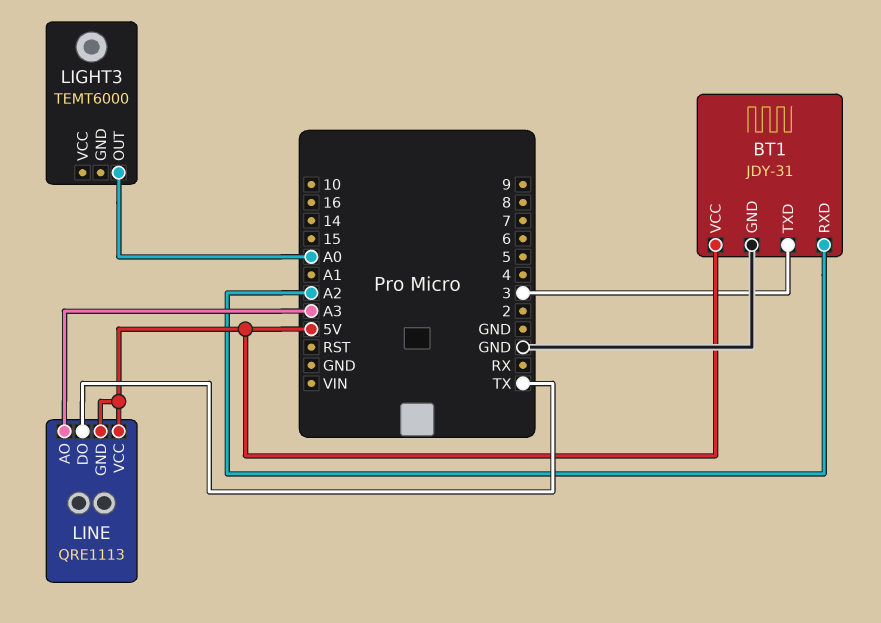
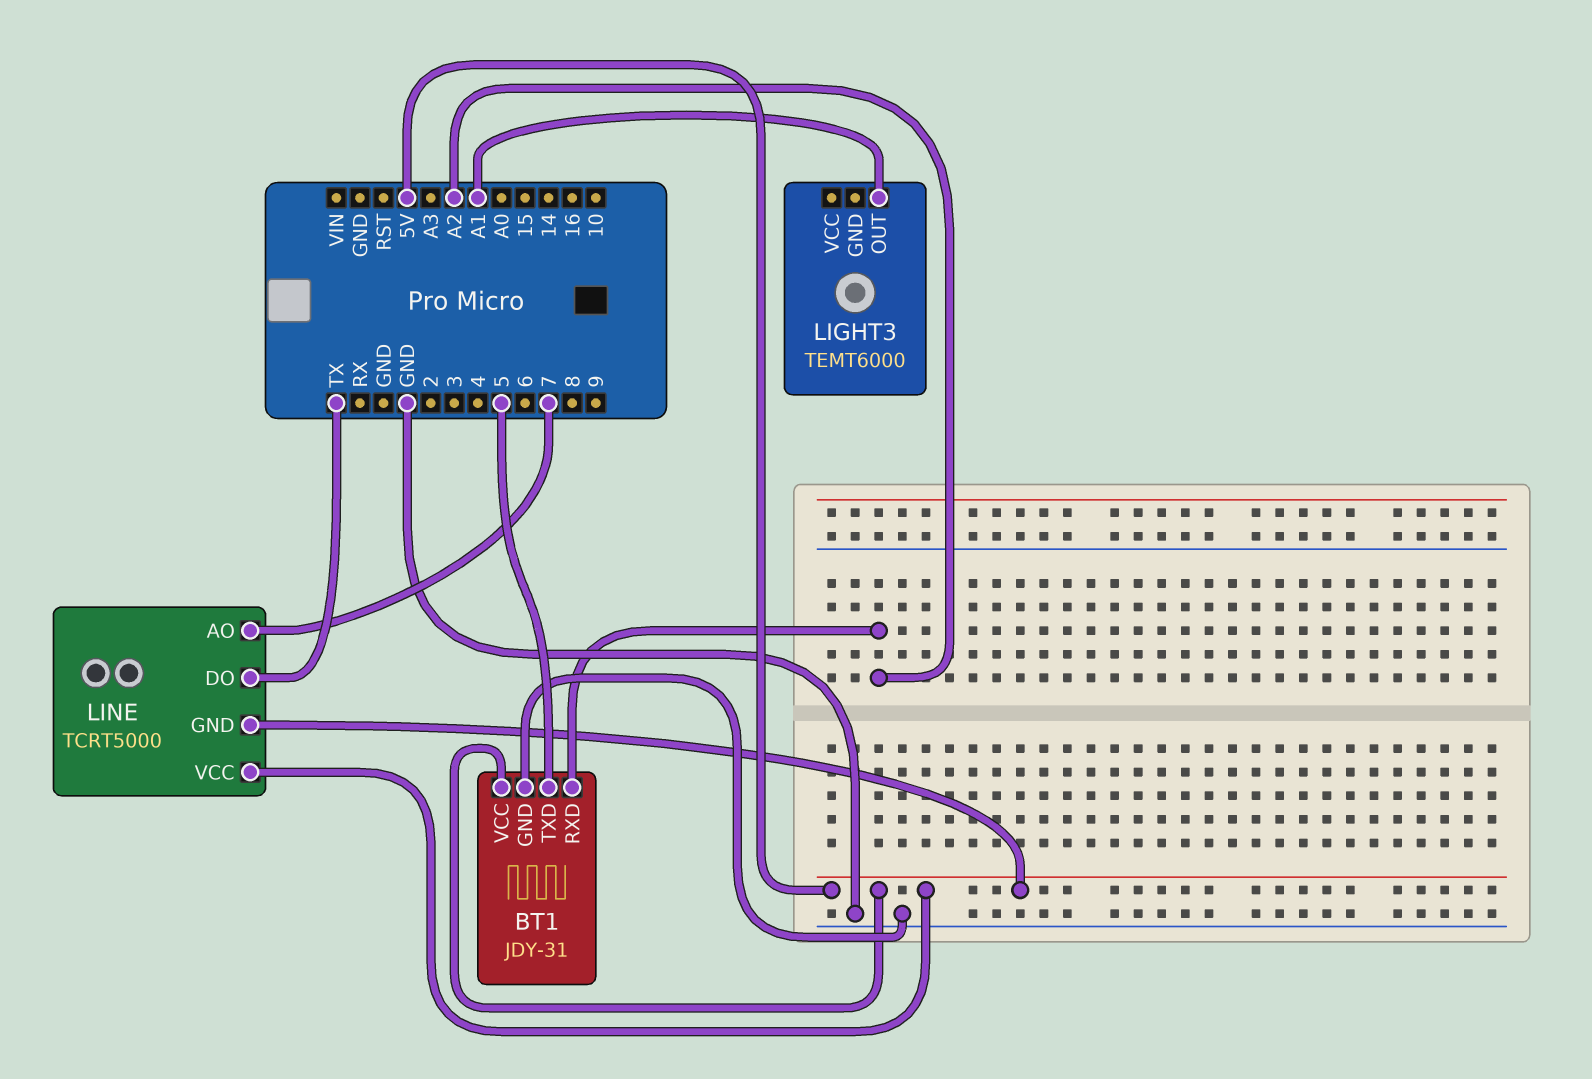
BT1 pin TXD: 3 -> 5
LIGHT3 pin OUT: A0 -> A1
LINE: QRE1113 -> TCRT5000
LINE pin AO: A3 -> 7

